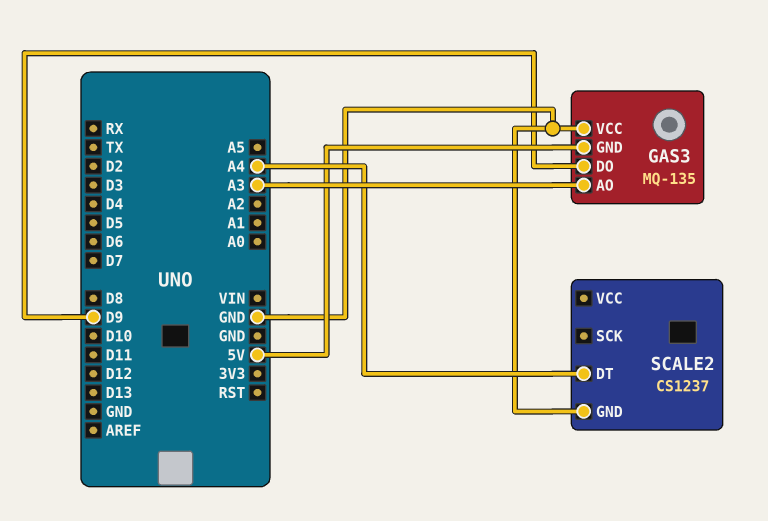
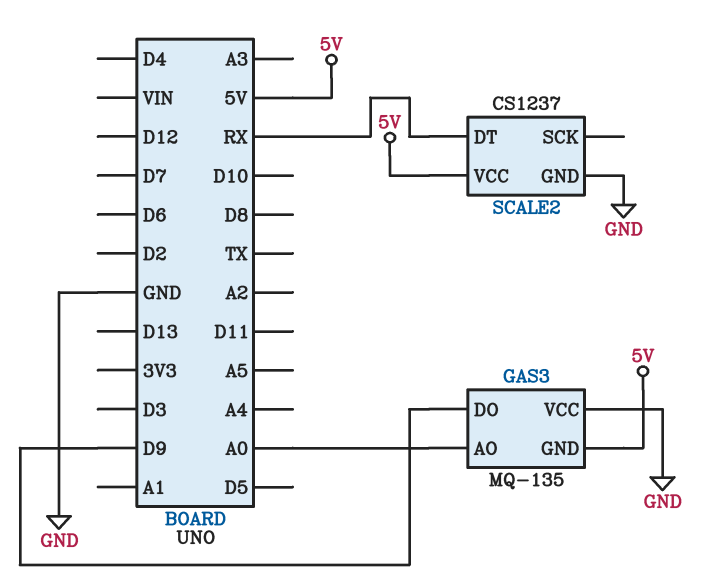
GAS3 pin AO: A3 -> A0
SCALE2 pin DT: A4 -> RX
SCALE2 pin VCC: none -> 5V

